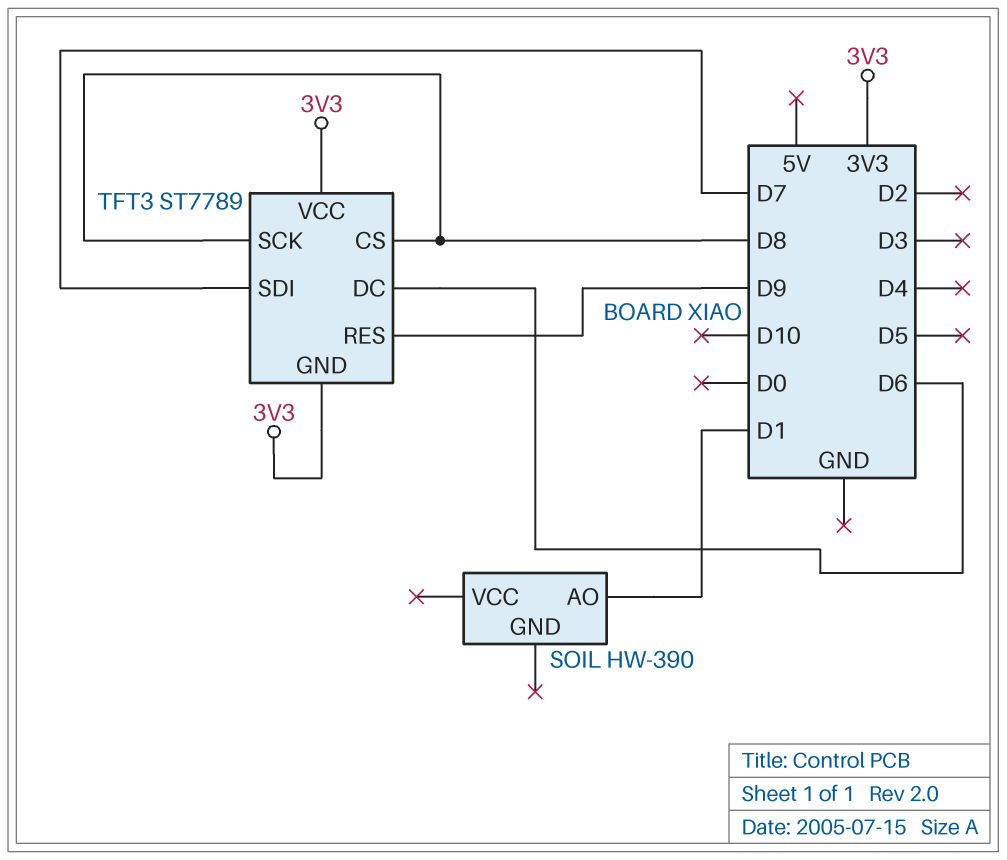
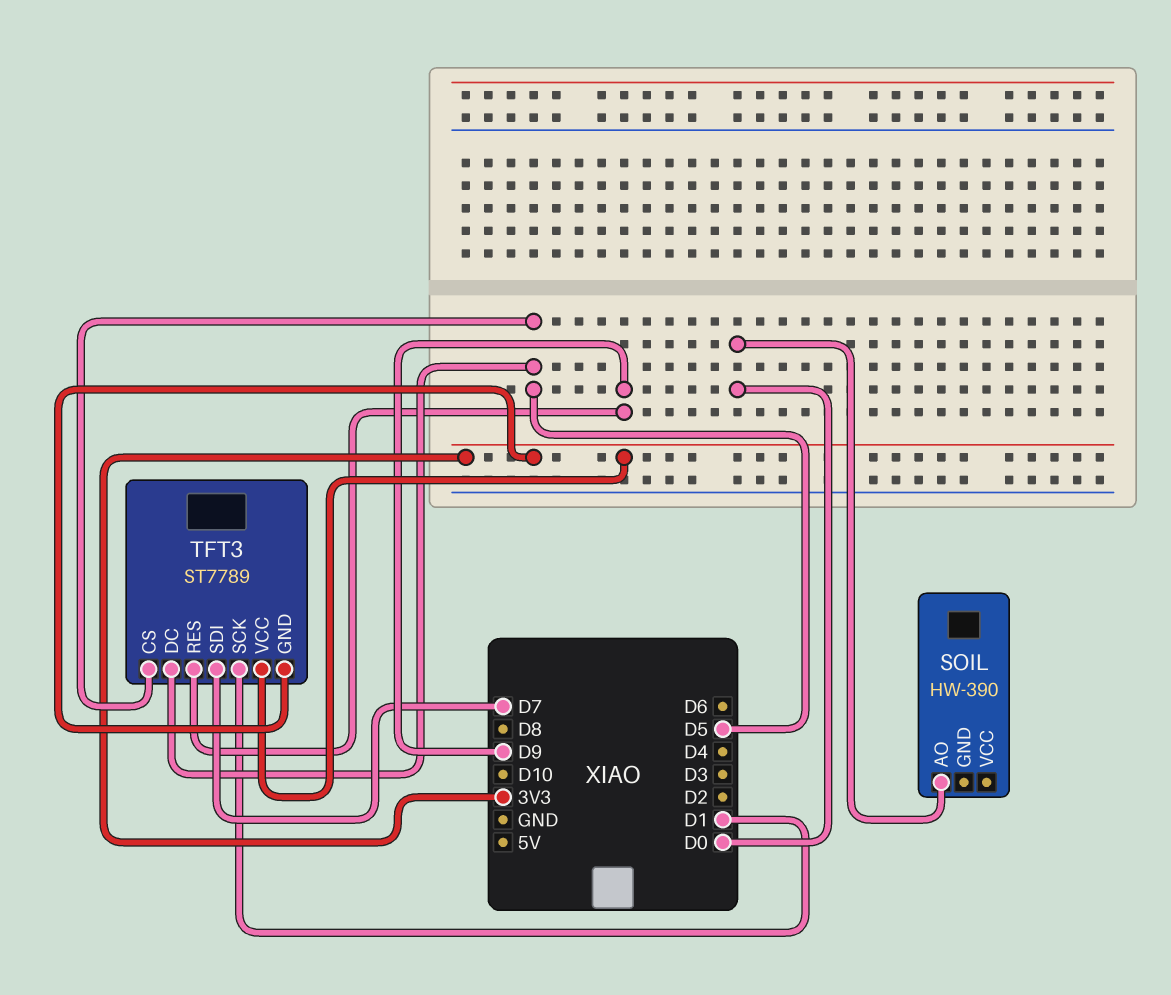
SOIL pin AO: D1 -> D0
TFT3 pin CS: D8 -> D5
TFT3 pin DC: D6 -> D5
TFT3 pin SCK: D8 -> D1

